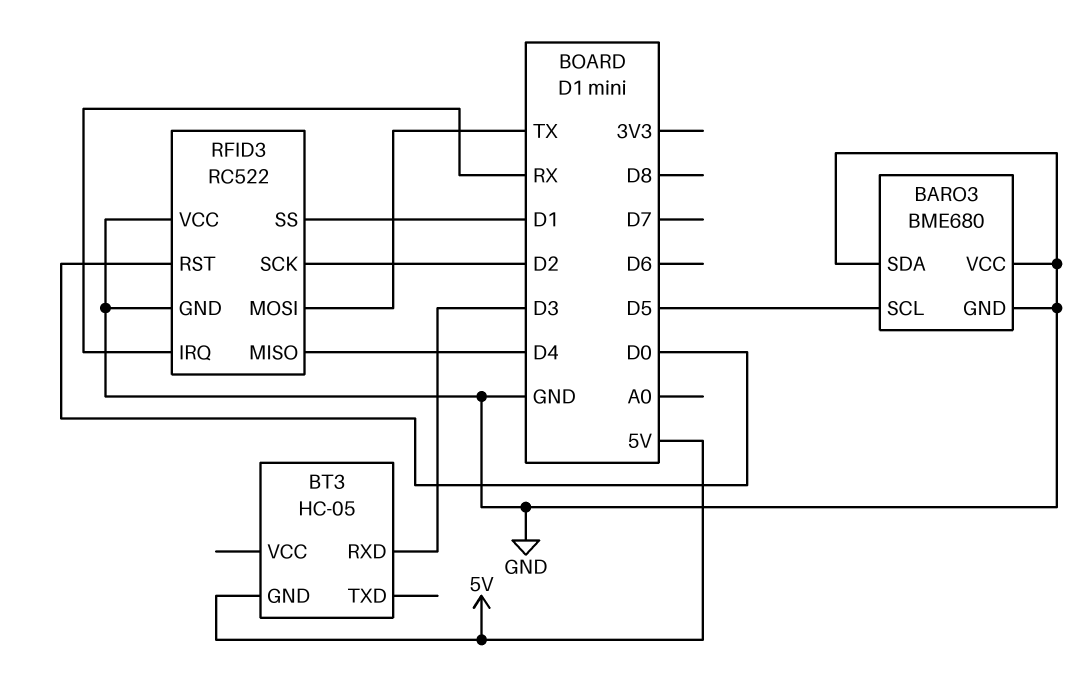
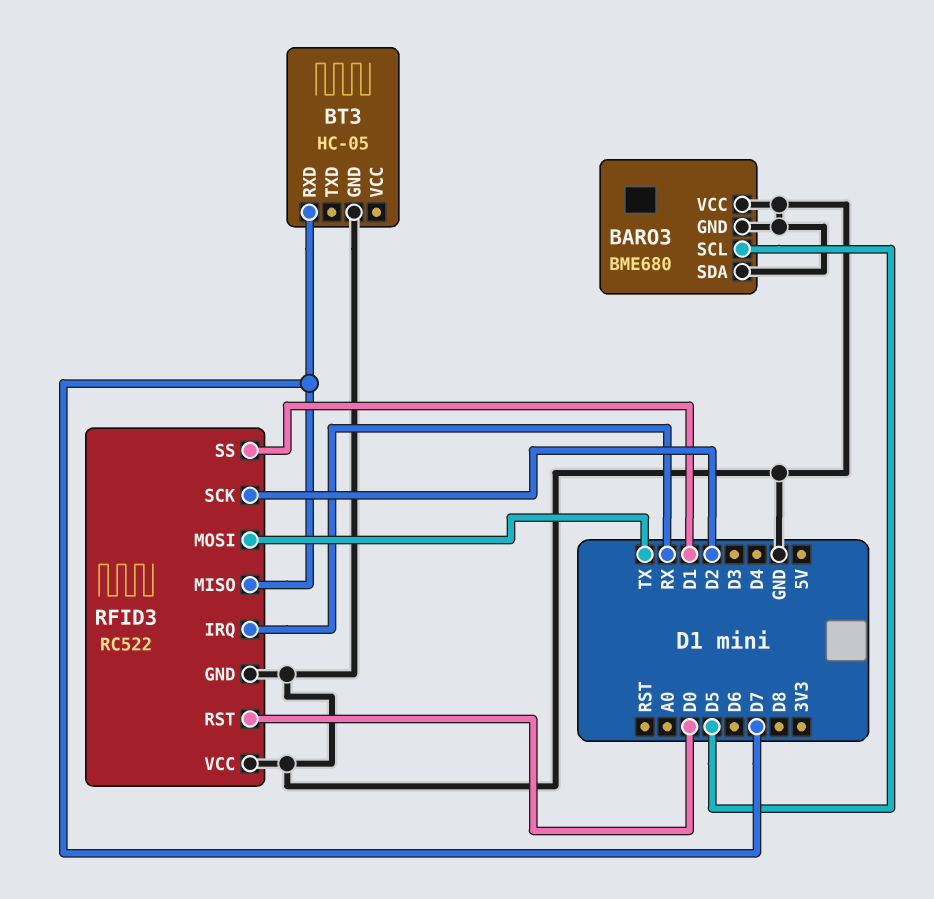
BT3 pin GND: 5V -> GND
BT3 pin RXD: D3 -> D7
RFID3 pin MISO: D4 -> D7

